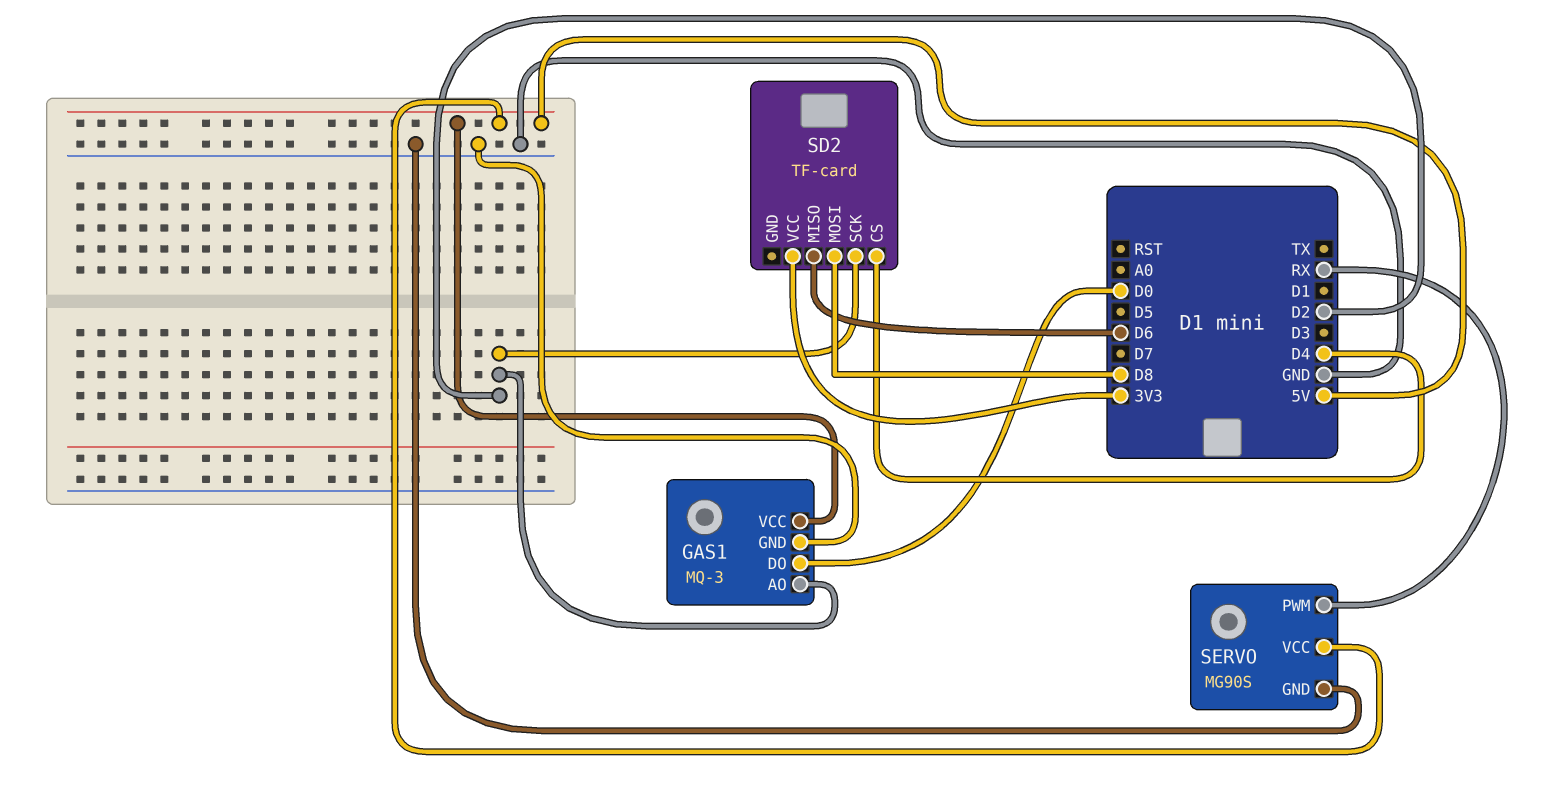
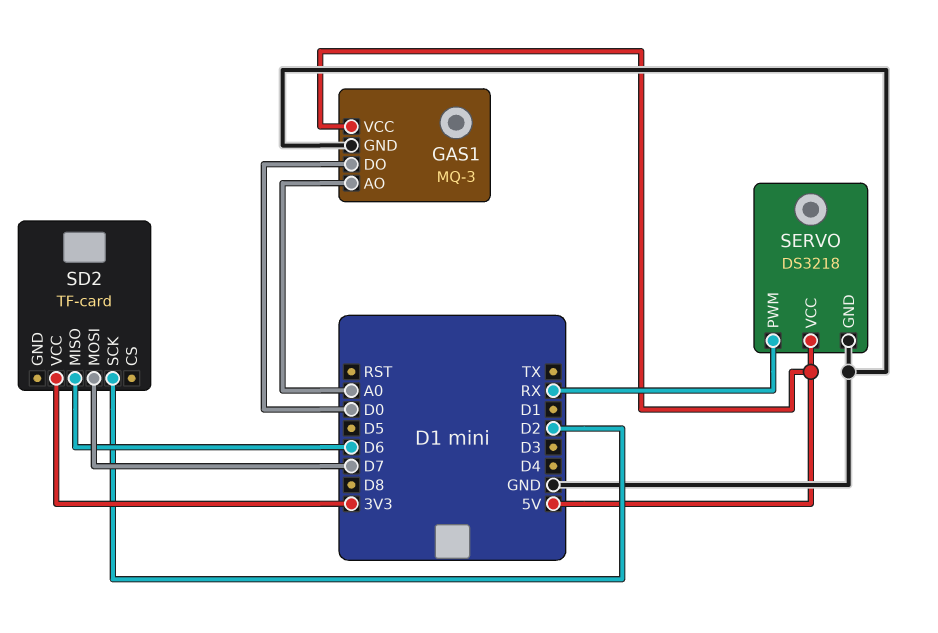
GAS1 pin AO: D2 -> A0
SD2 pin CS: D4 -> none
SD2 pin MOSI: D8 -> D7
SERVO: MG90S -> DS3218

